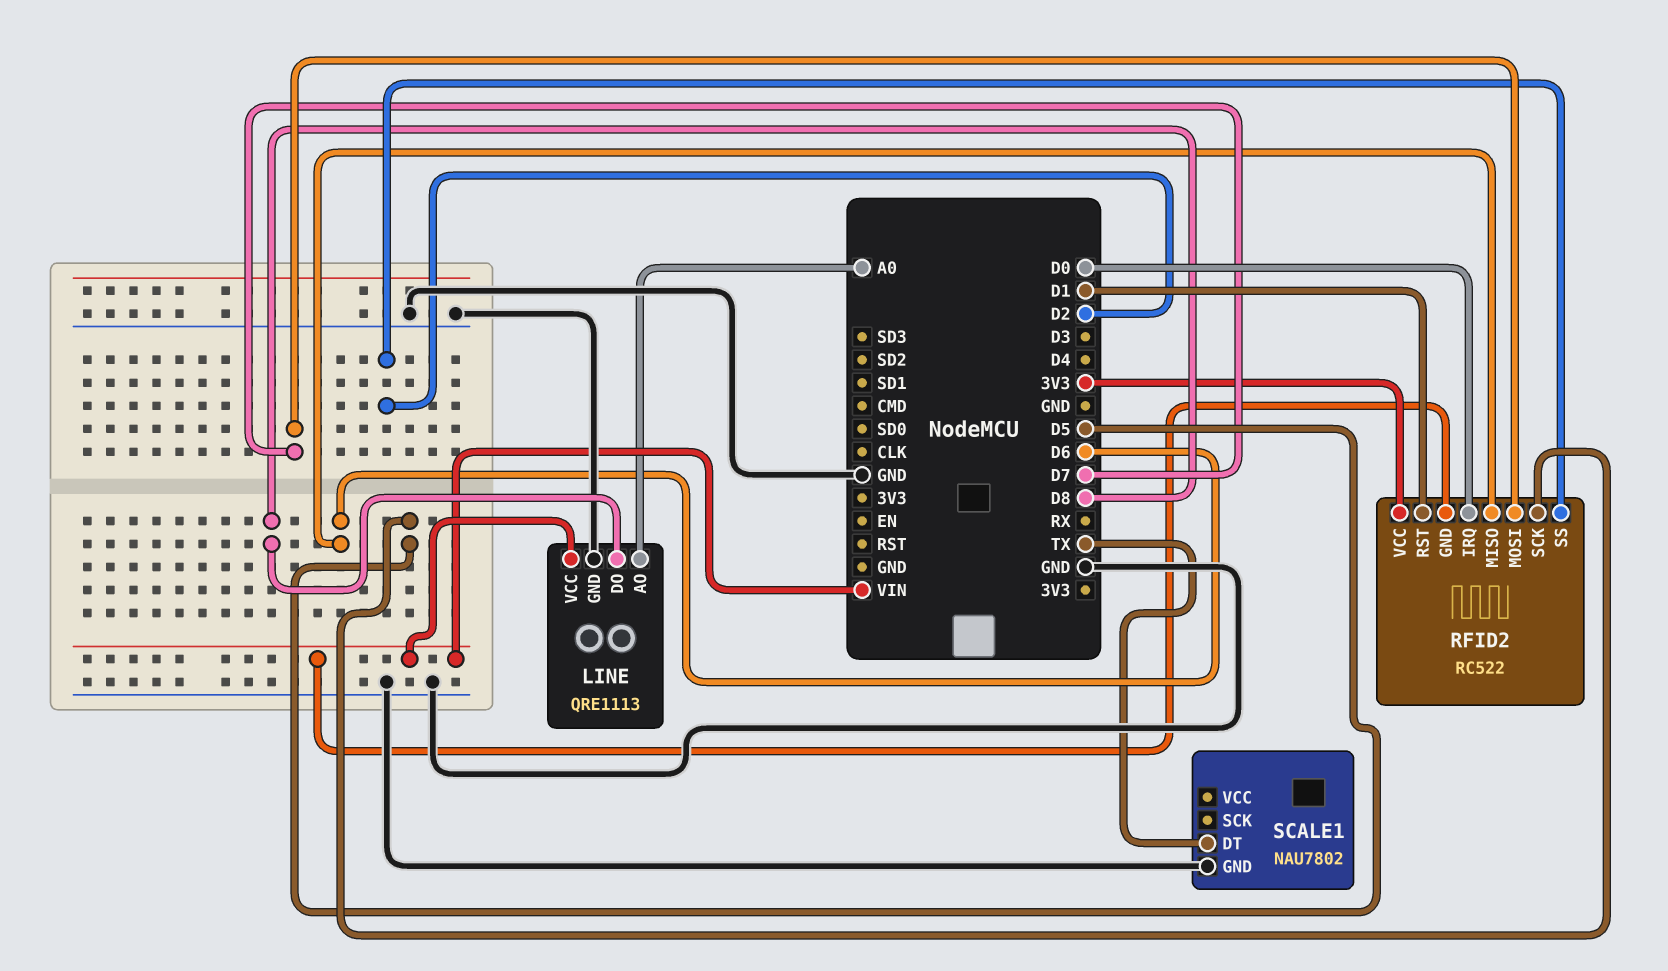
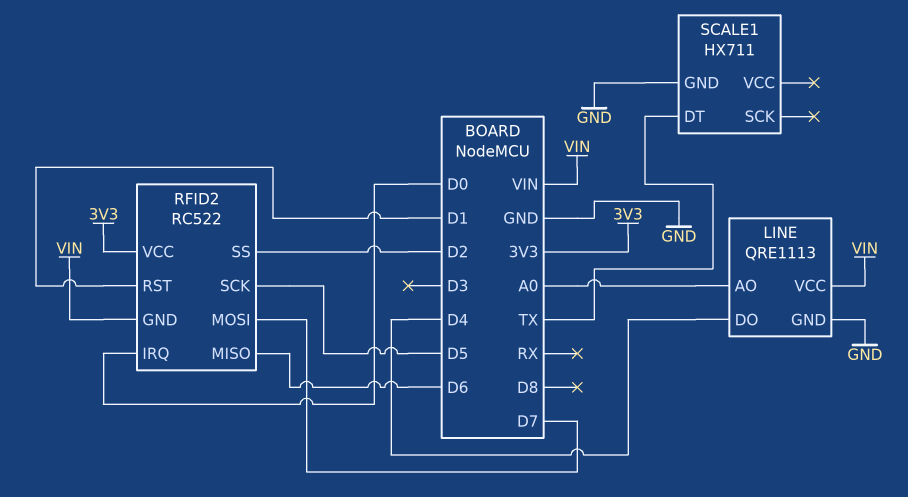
LINE pin DO: D8 -> D4
SCALE1: NAU7802 -> HX711

